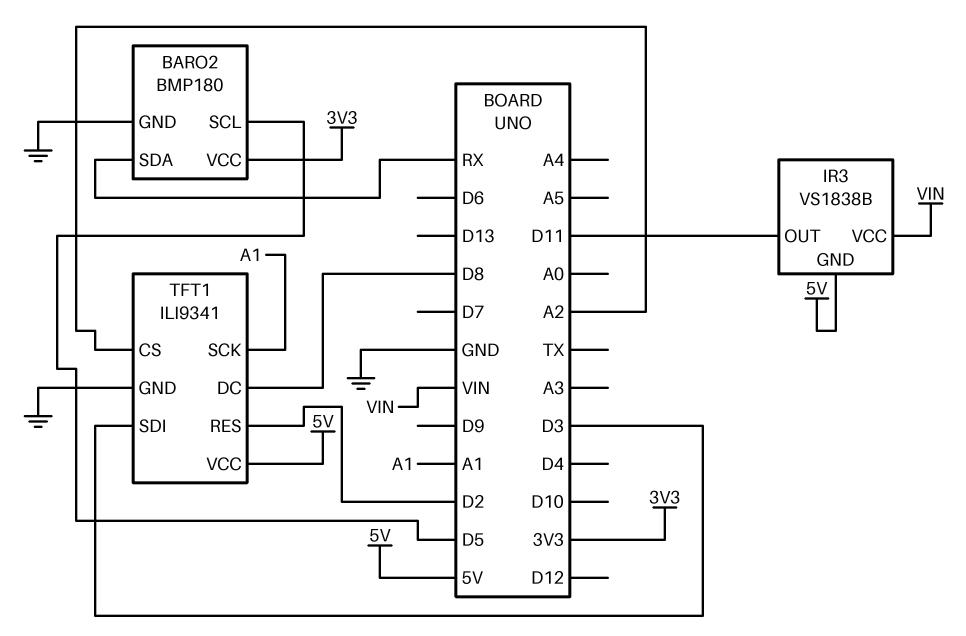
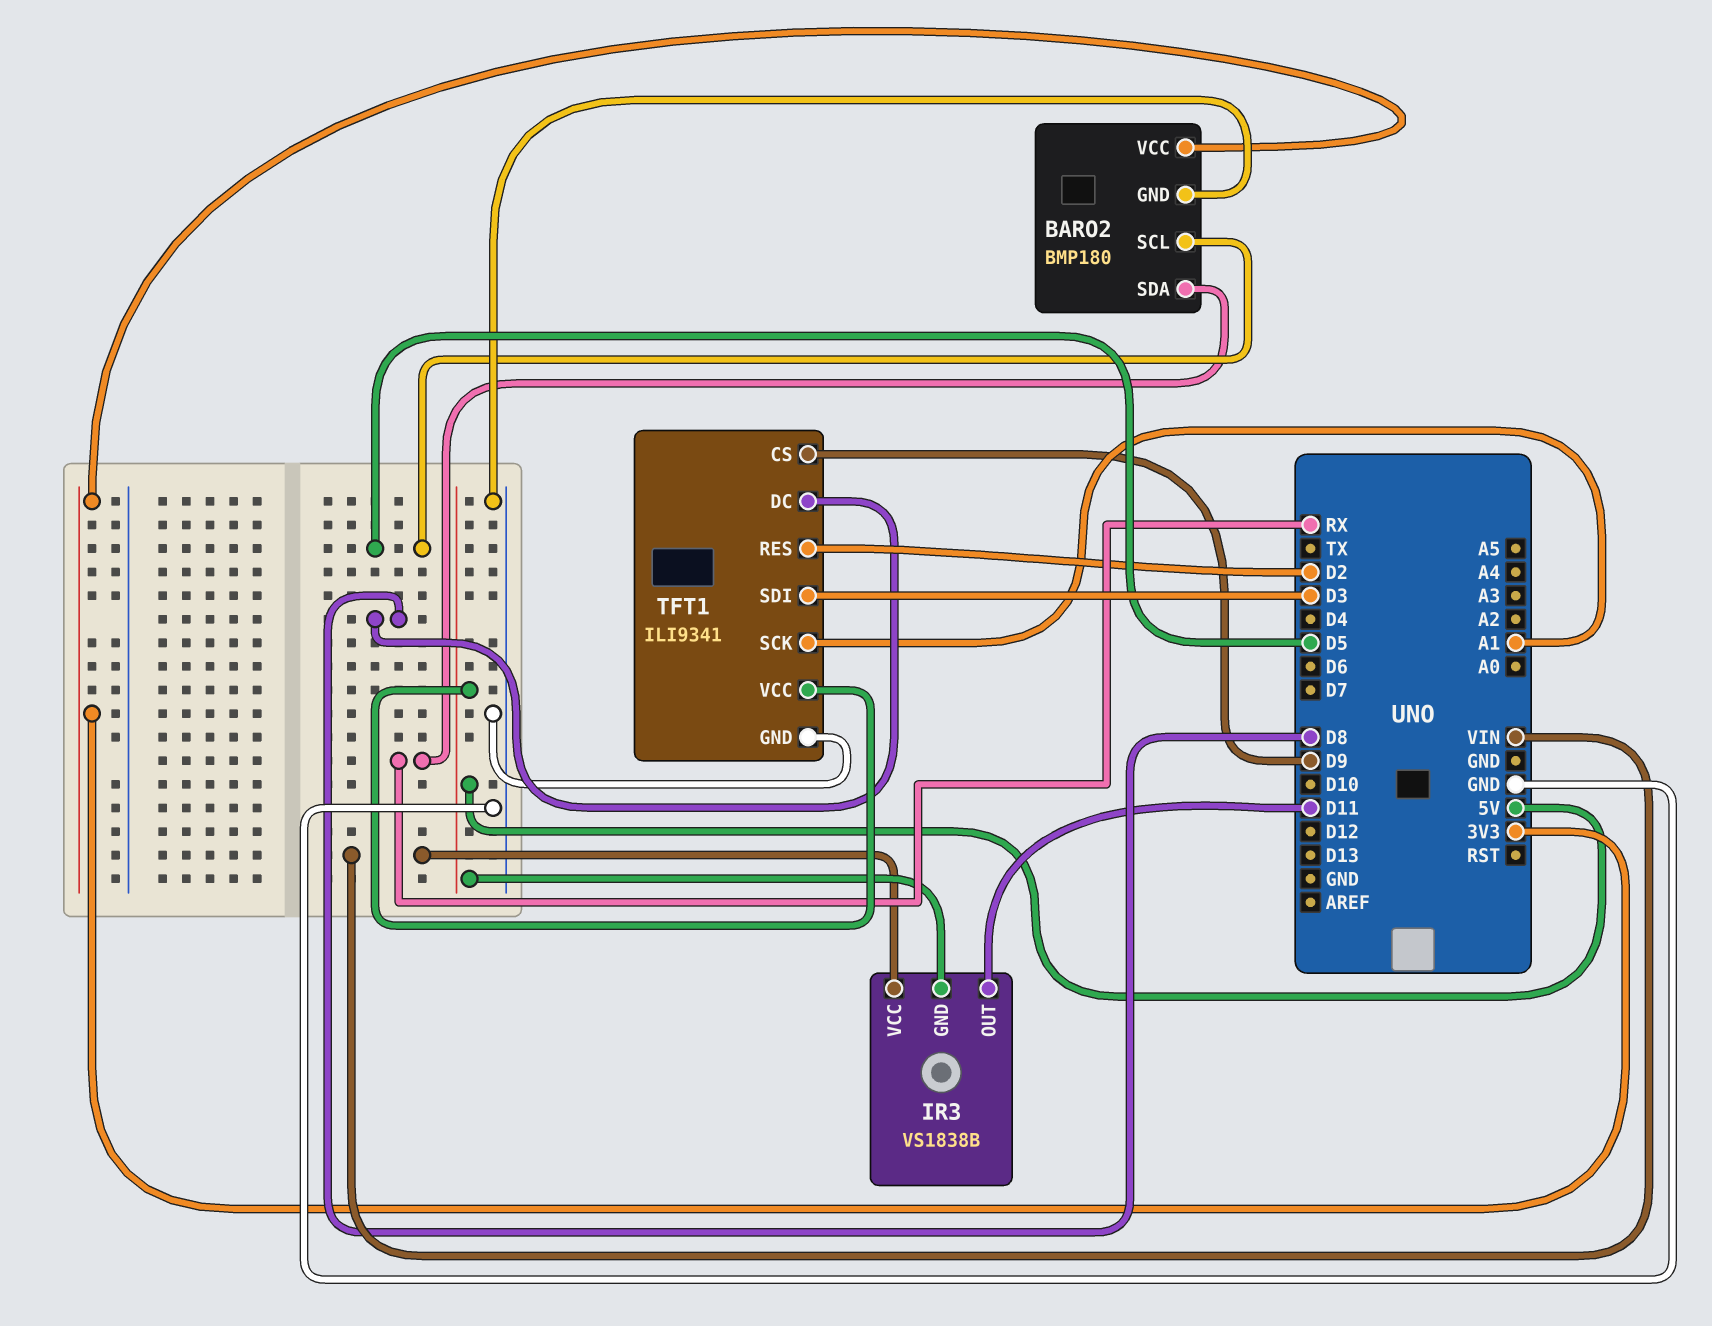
TFT1 pin CS: A2 -> D9

